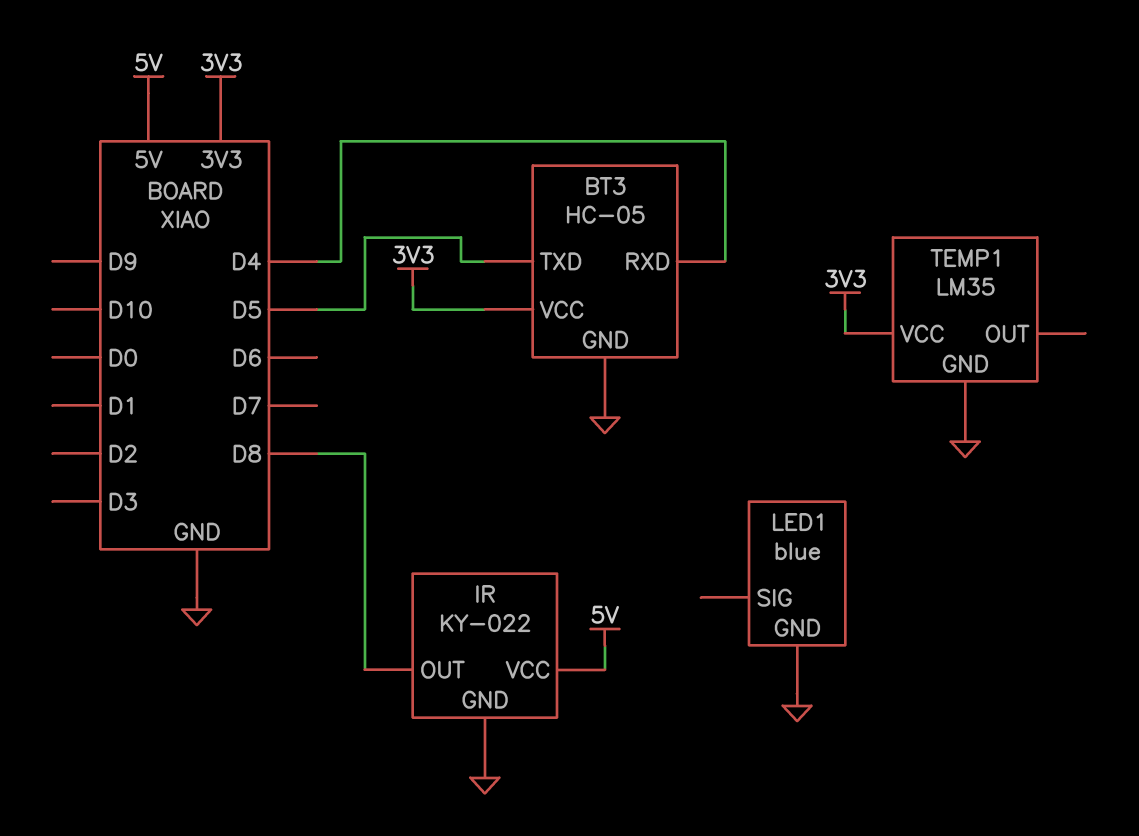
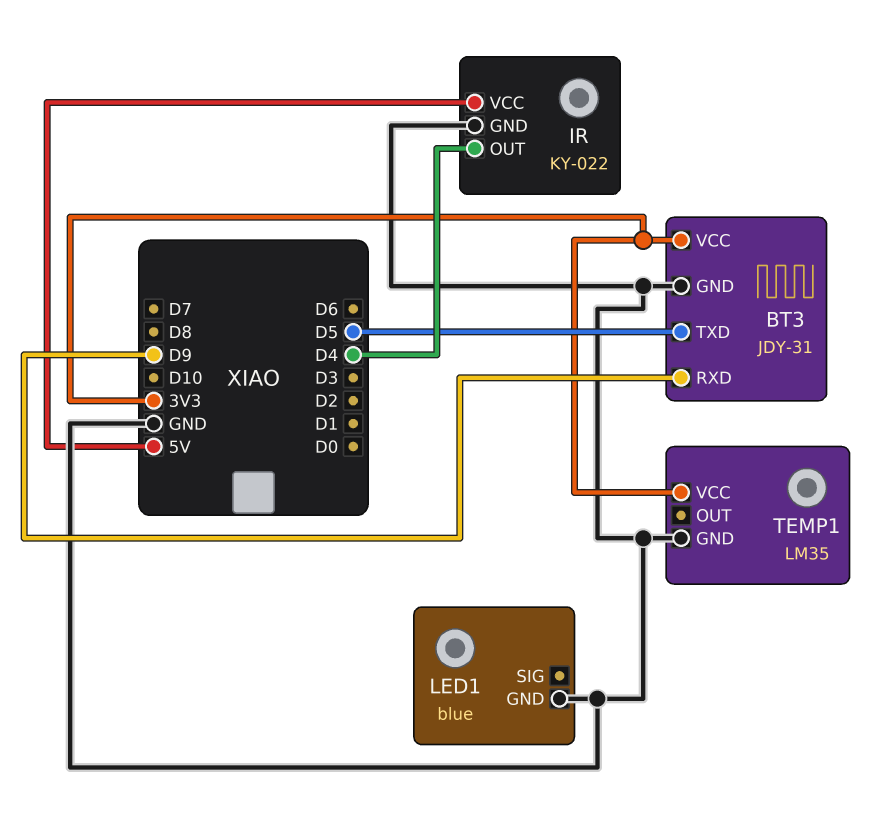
BT3: HC-05 -> JDY-31
BT3 pin RXD: D4 -> D9
IR pin OUT: D8 -> D4

